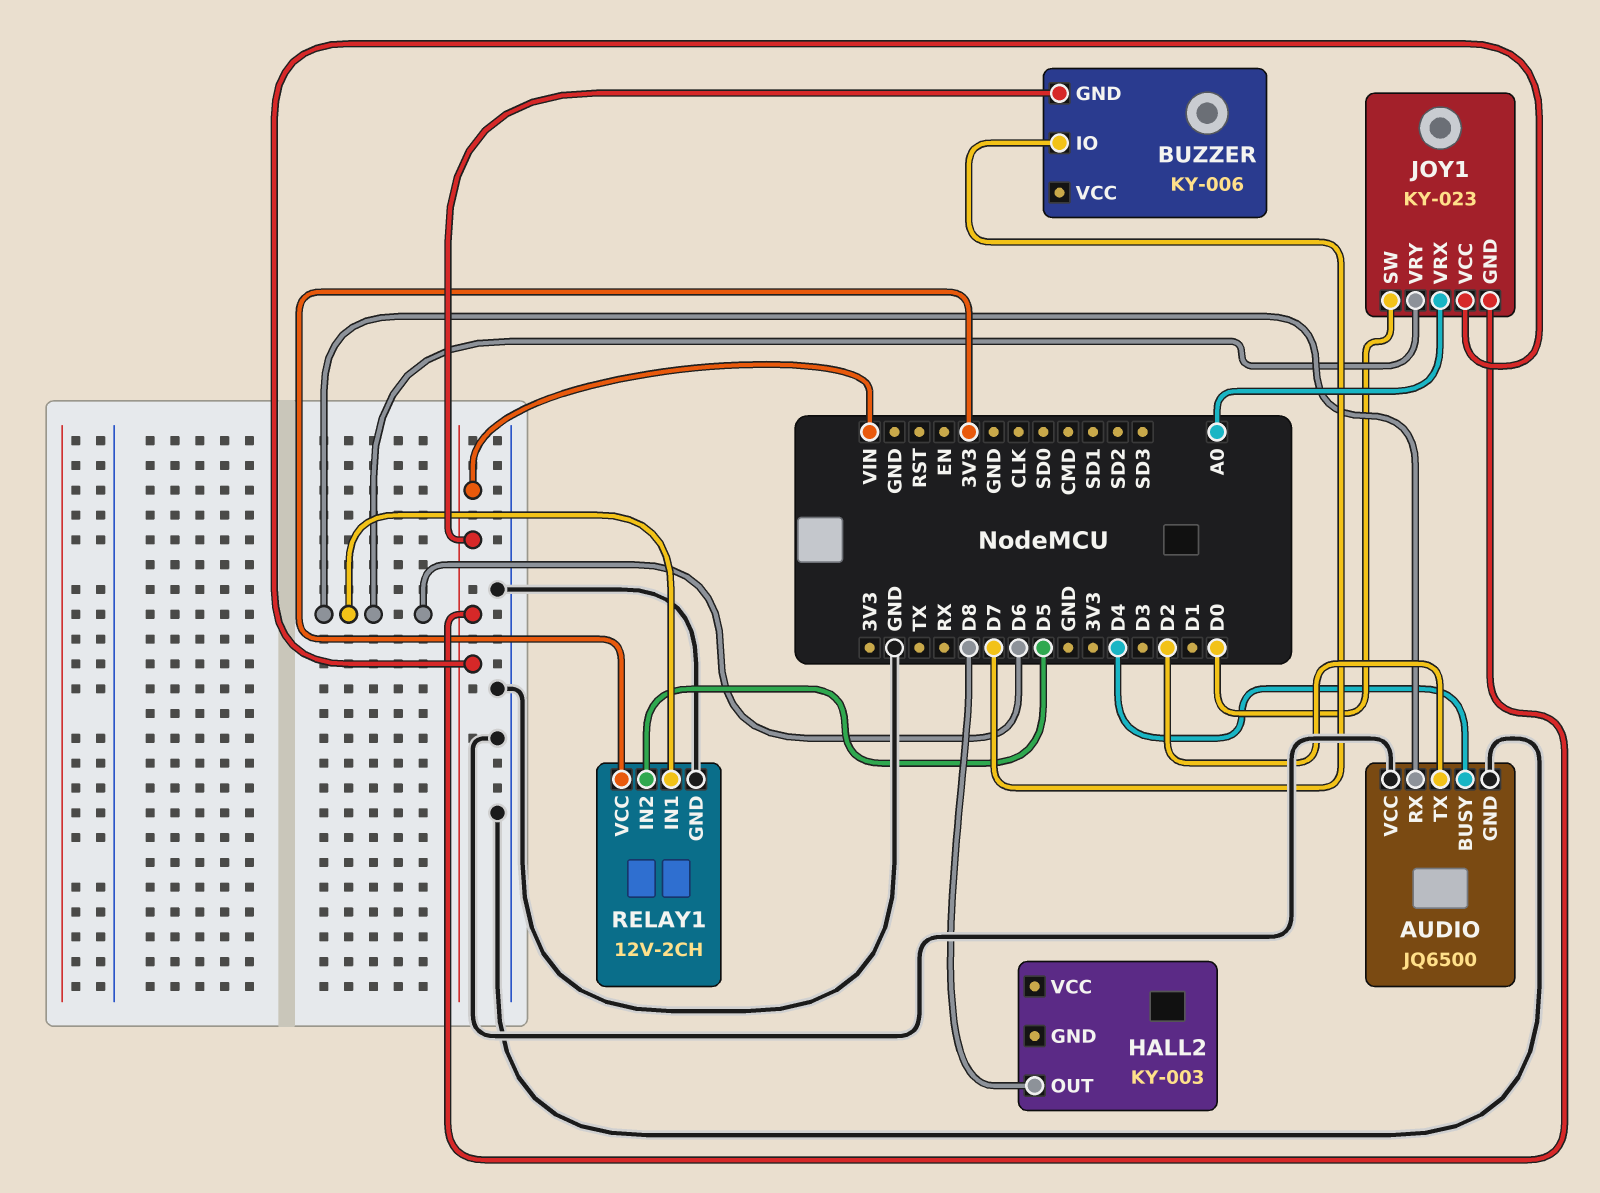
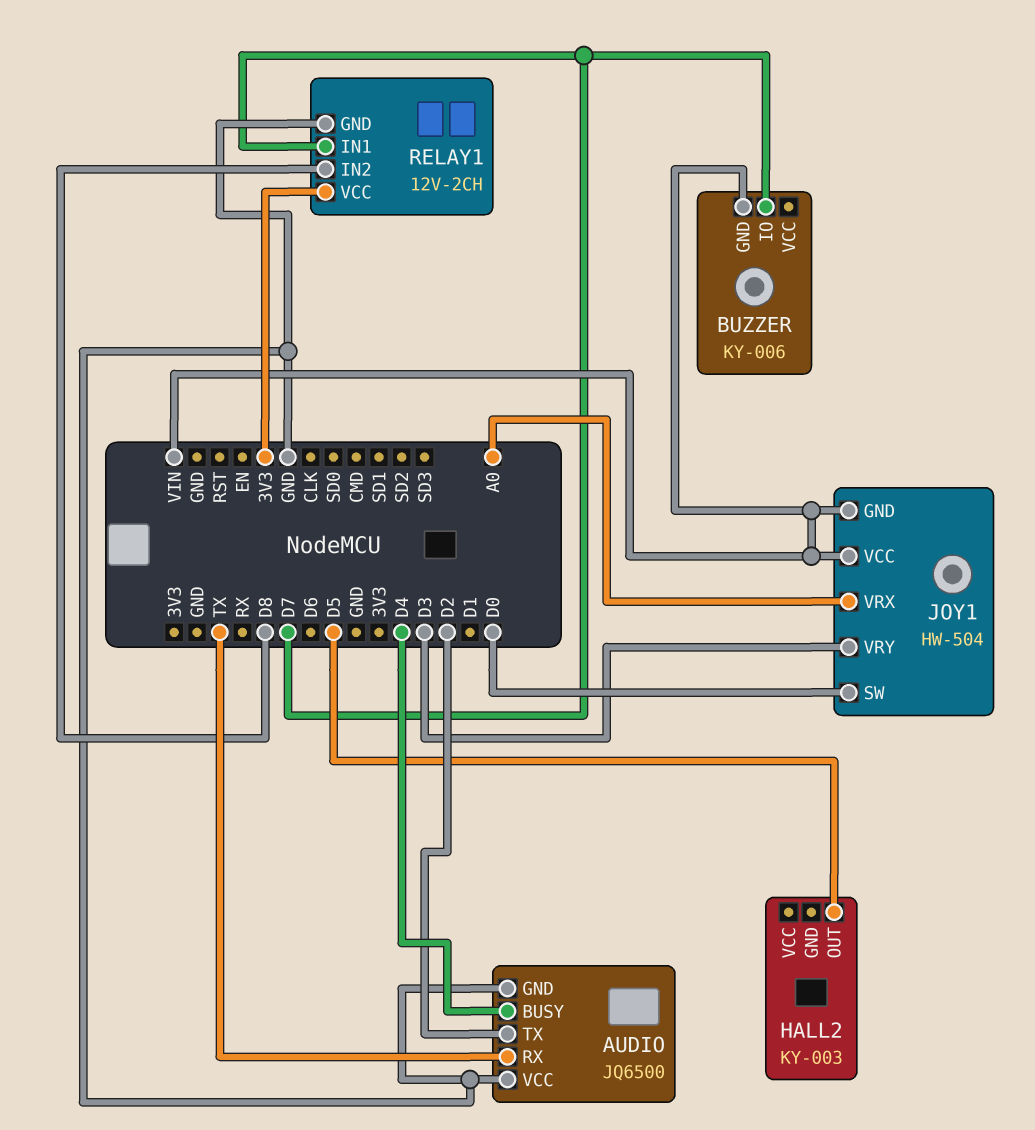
AUDIO pin RX: D6 -> TX
HALL2 pin OUT: D8 -> D5
JOY1: KY-023 -> HW-504
JOY1 pin VRY: D6 -> D3
RELAY1 pin IN1: D6 -> D7
RELAY1 pin IN2: D5 -> D8

